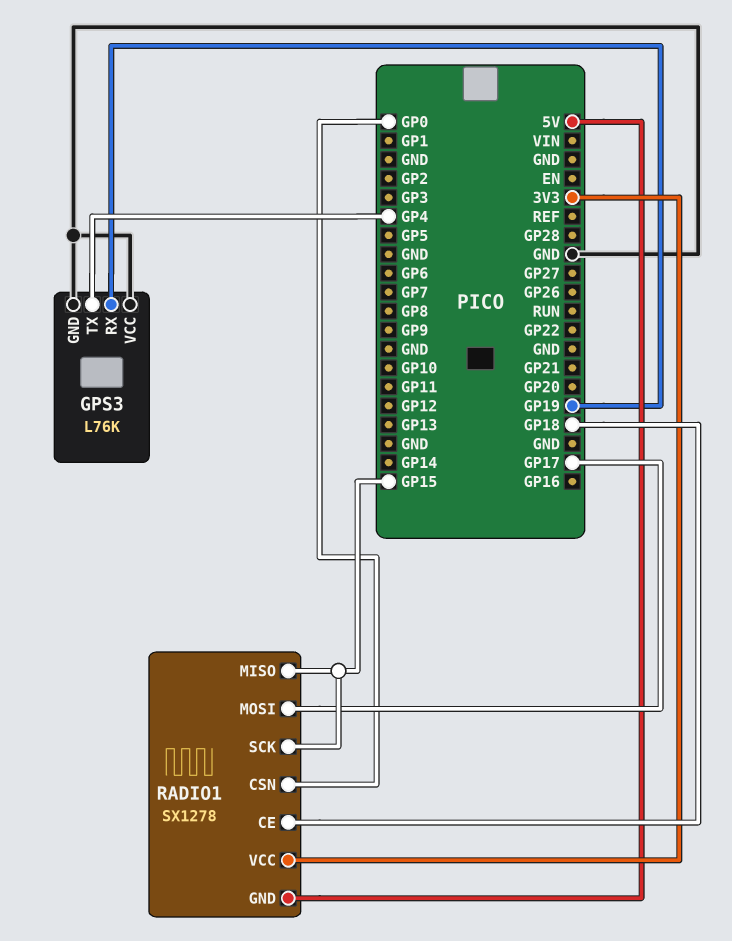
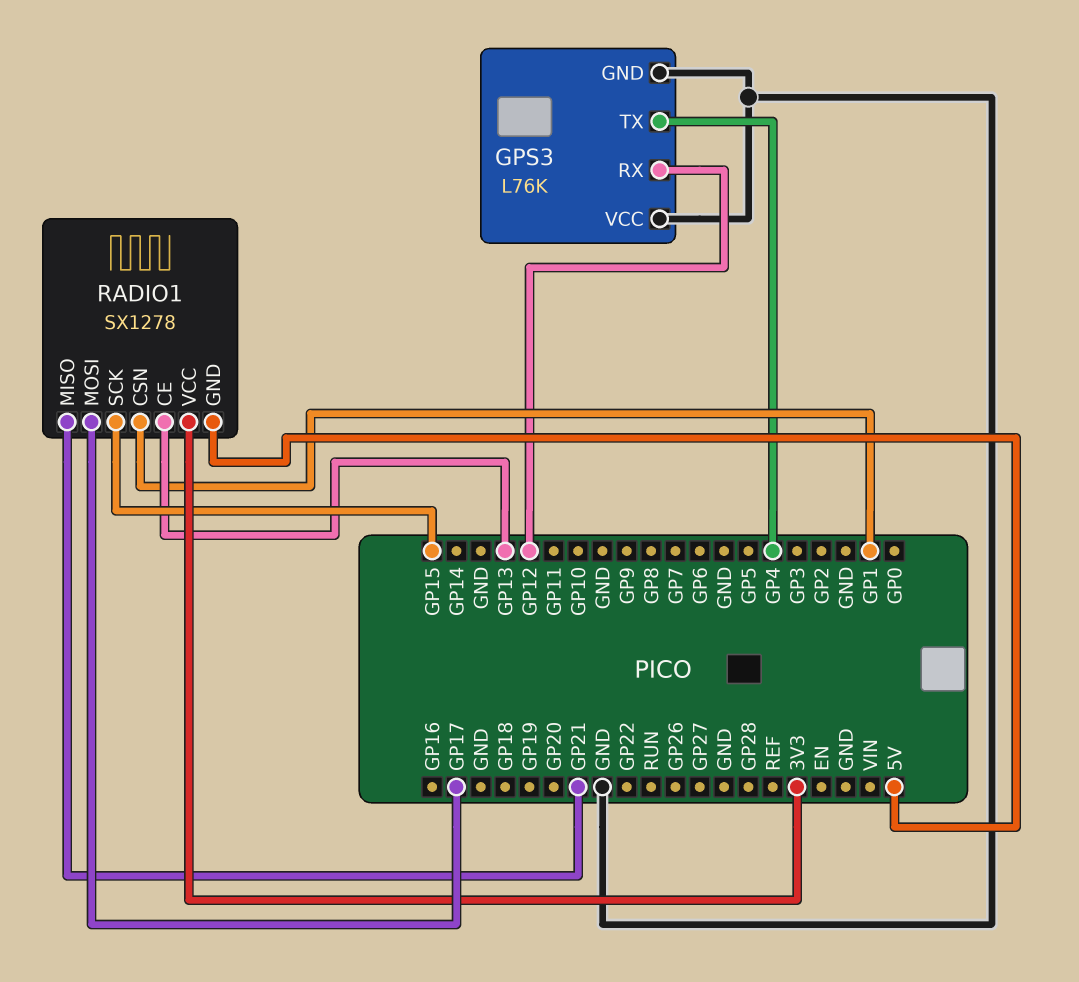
GPS3 pin RX: GP19 -> GP12
RADIO1 pin CE: GP18 -> GP13
RADIO1 pin CSN: GP0 -> GP1
RADIO1 pin MISO: GP15 -> GP21

